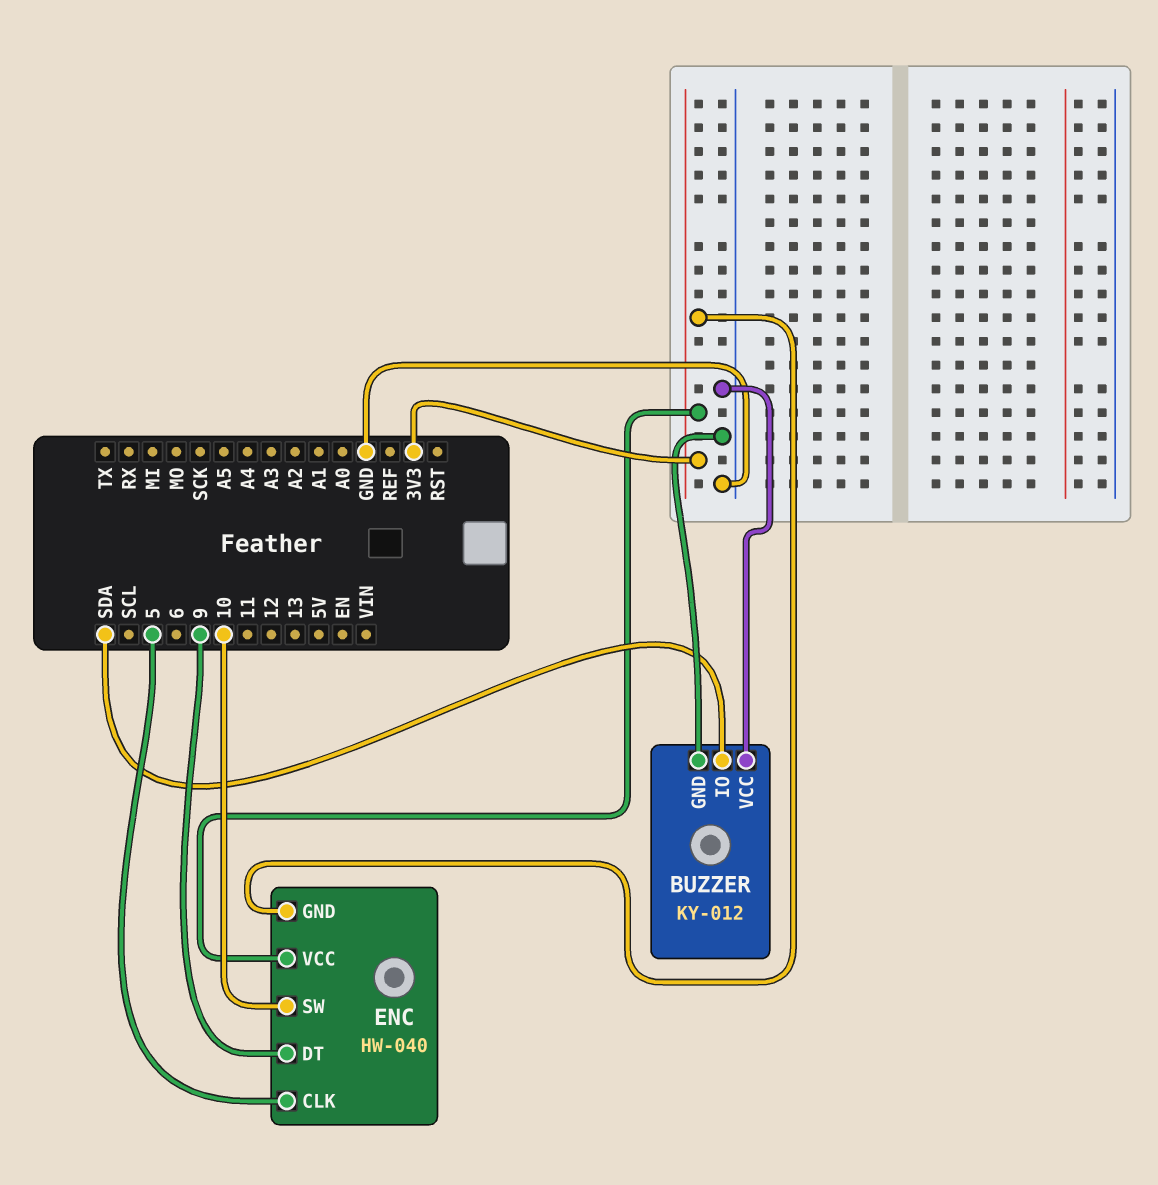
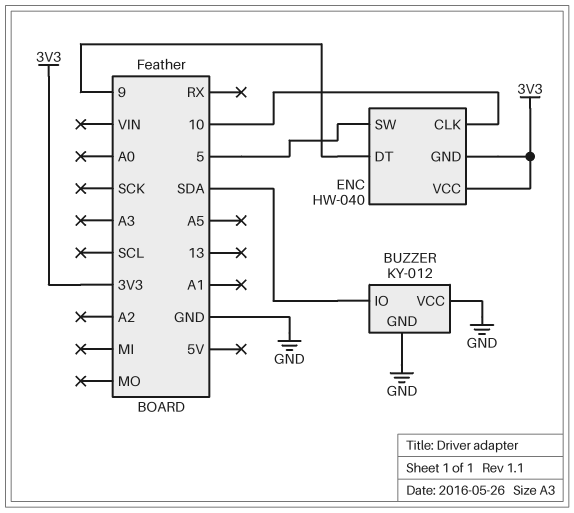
ENC pin CLK: 5 -> 10
ENC pin SW: 10 -> 5

